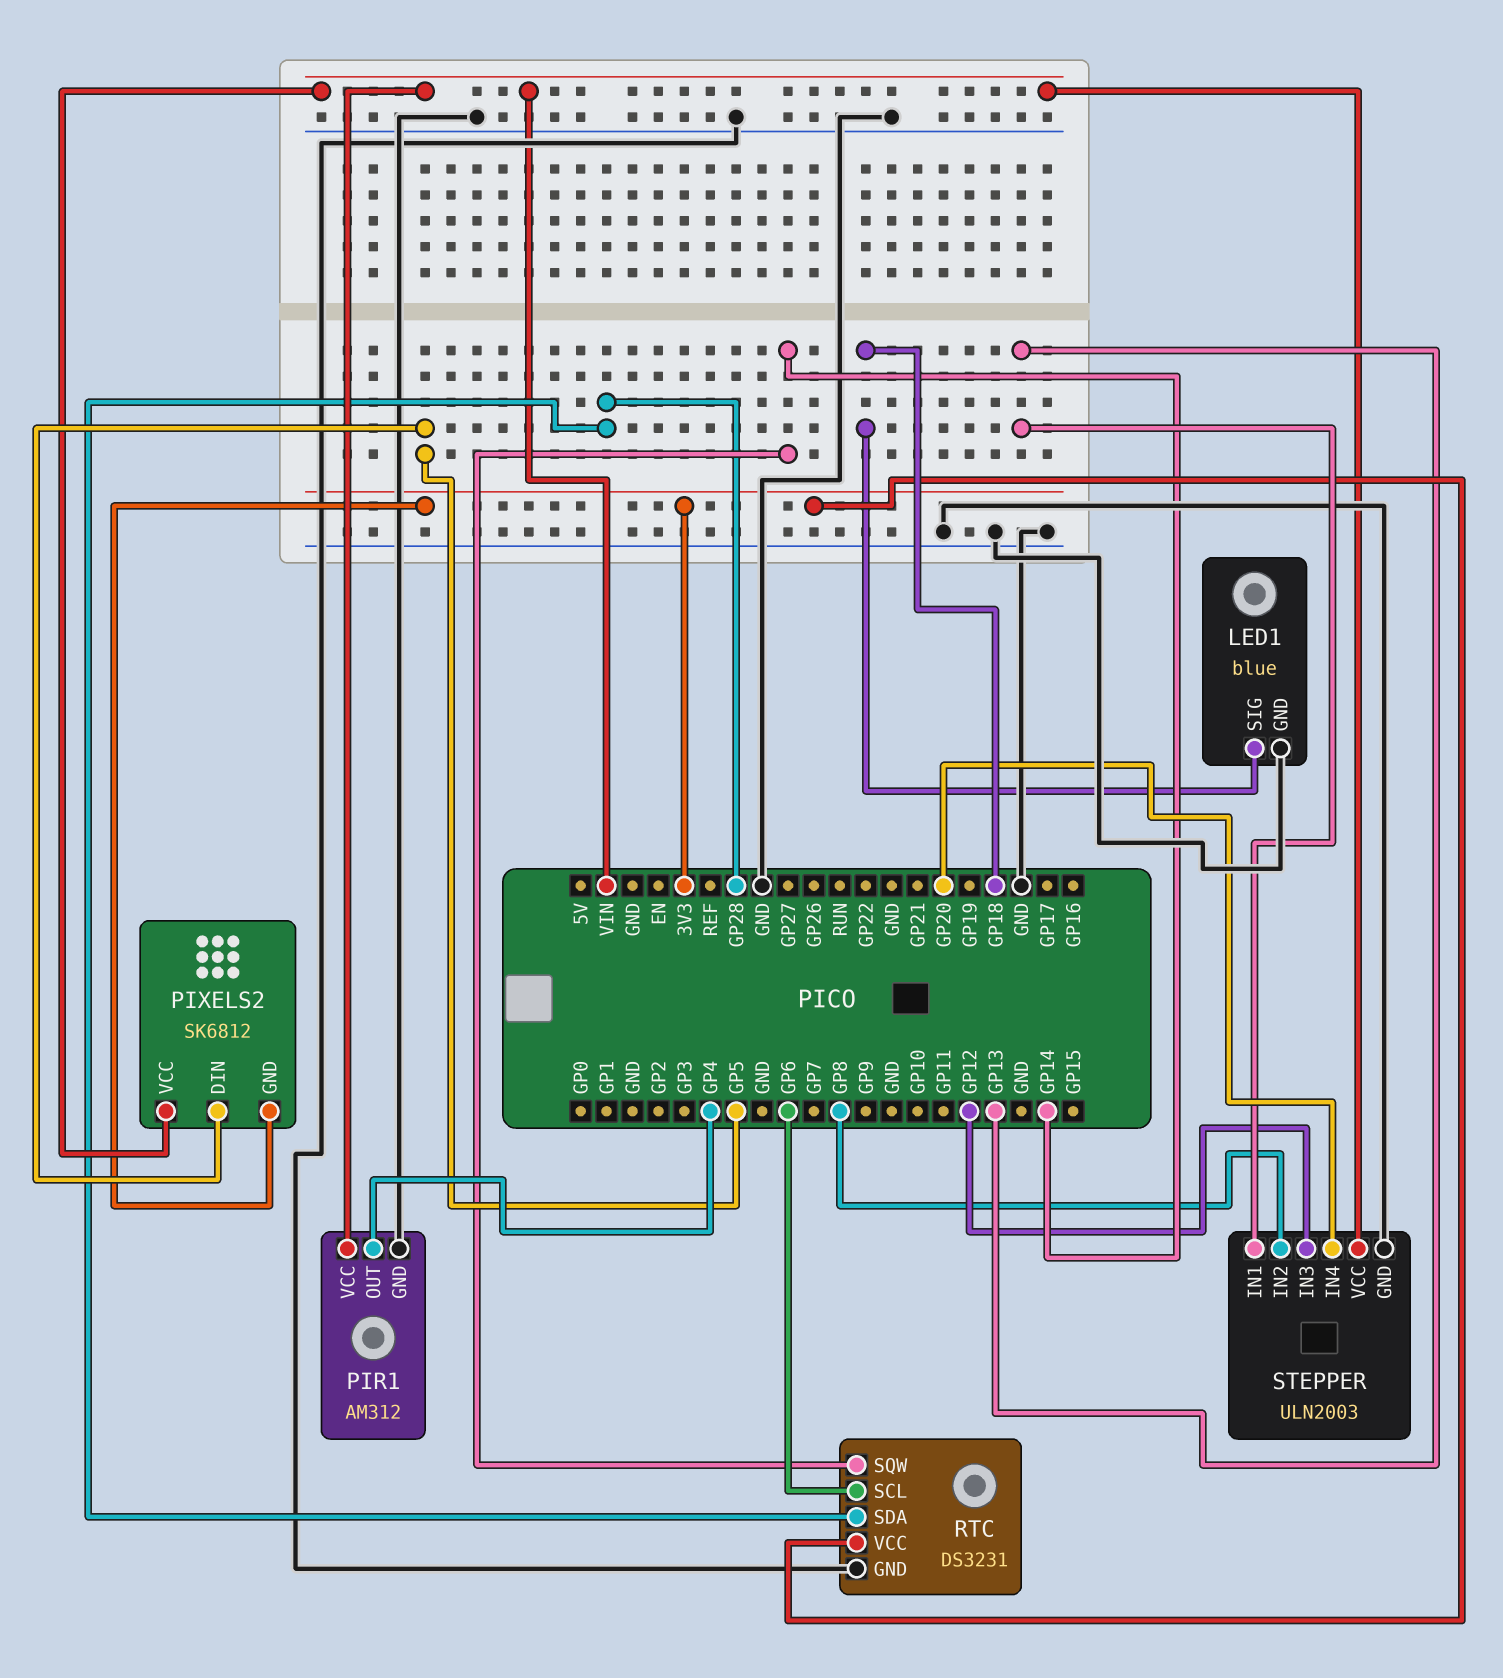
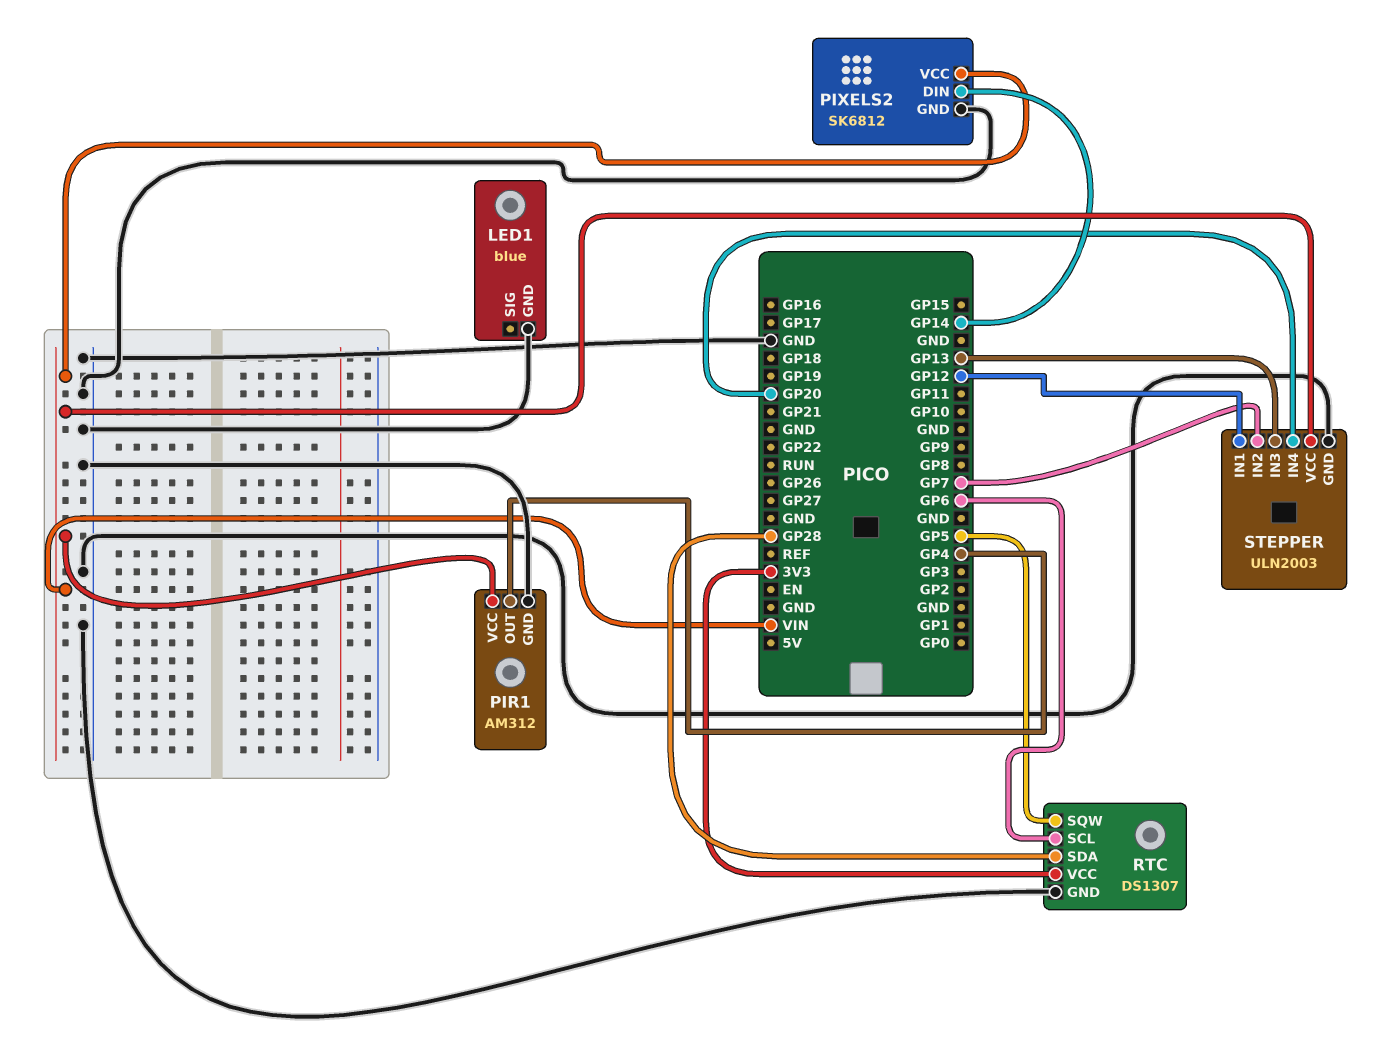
LED1 pin SIG: GP18 -> none
PIXELS2 pin DIN: GP5 -> GP14
PIXELS2 pin GND: 3V3 -> GND
RTC: DS3231 -> DS1307
RTC pin SQW: GP14 -> GP5
STEPPER pin IN1: GP13 -> GP12
STEPPER pin IN2: GP8 -> GP7
STEPPER pin IN3: GP12 -> GP13

